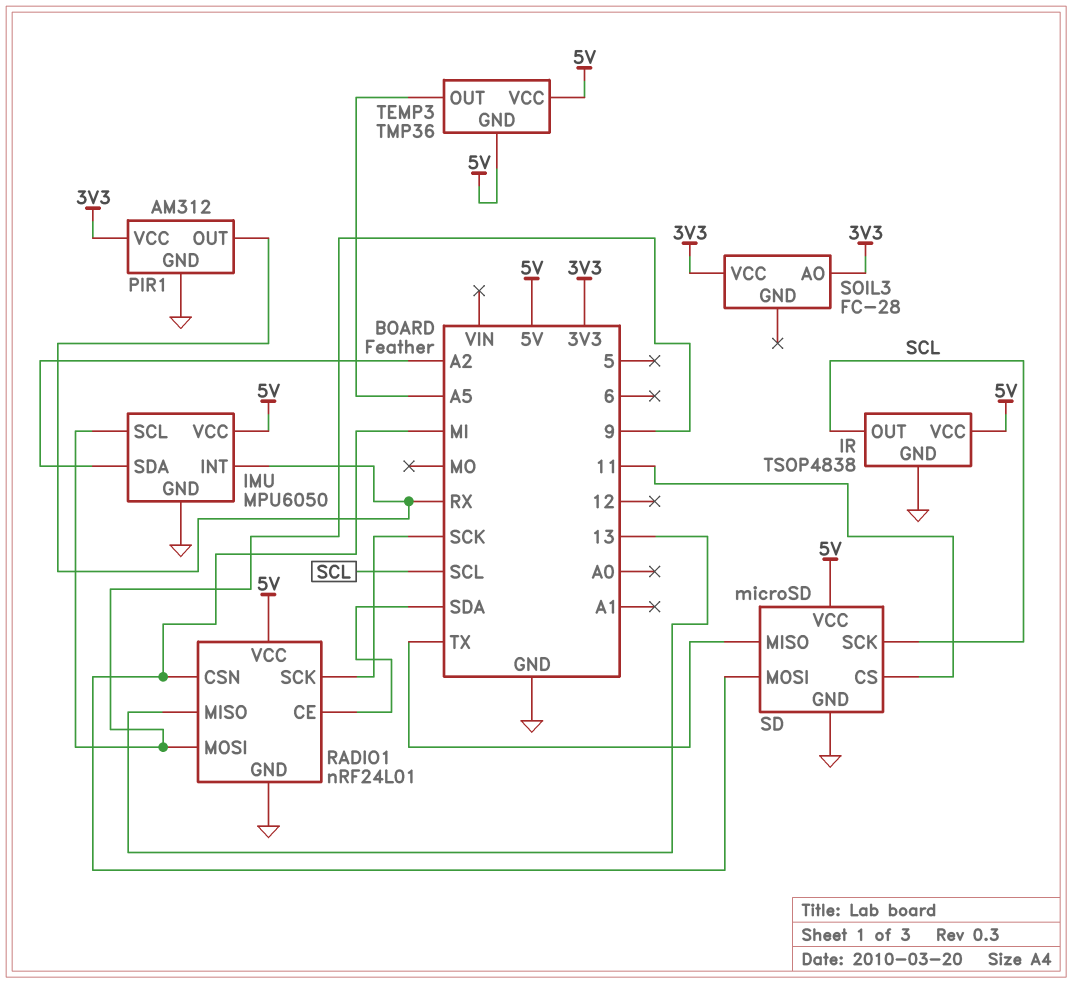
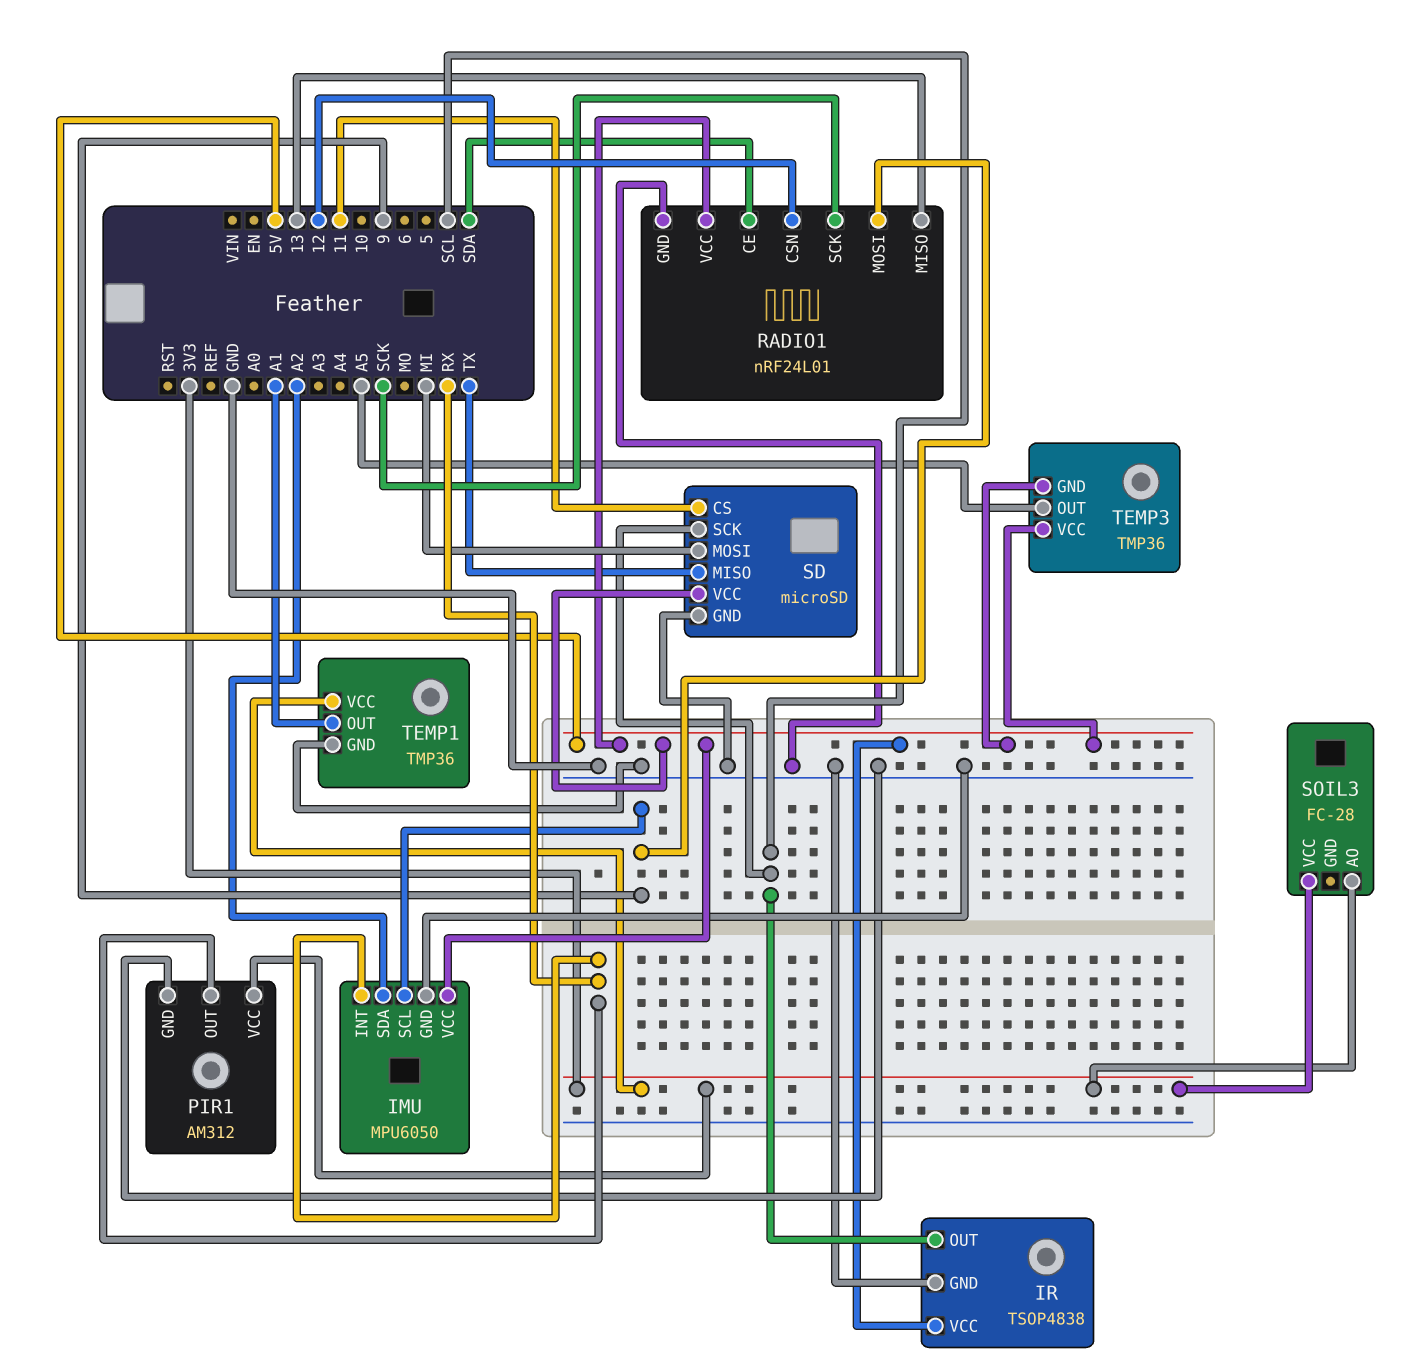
RADIO1 pin CSN: MI -> 12
TEMP1: none -> TMP36
TEMP1 pin GND: none -> GND
TEMP1 pin OUT: none -> A1
TEMP1 pin VCC: none -> 3V3

